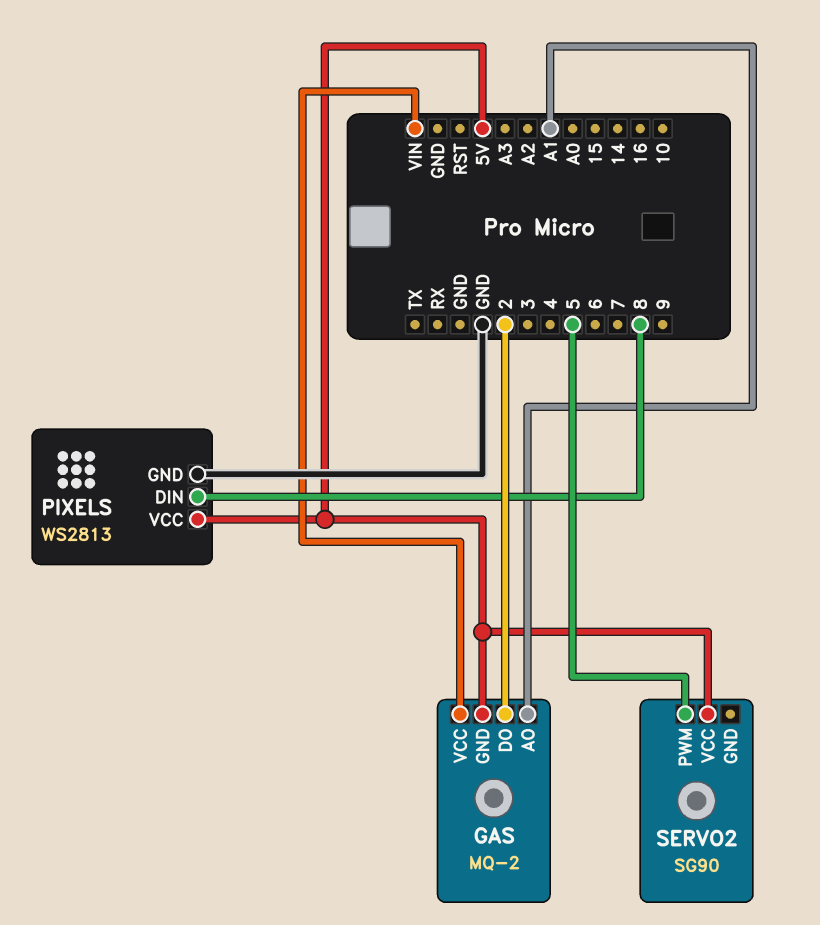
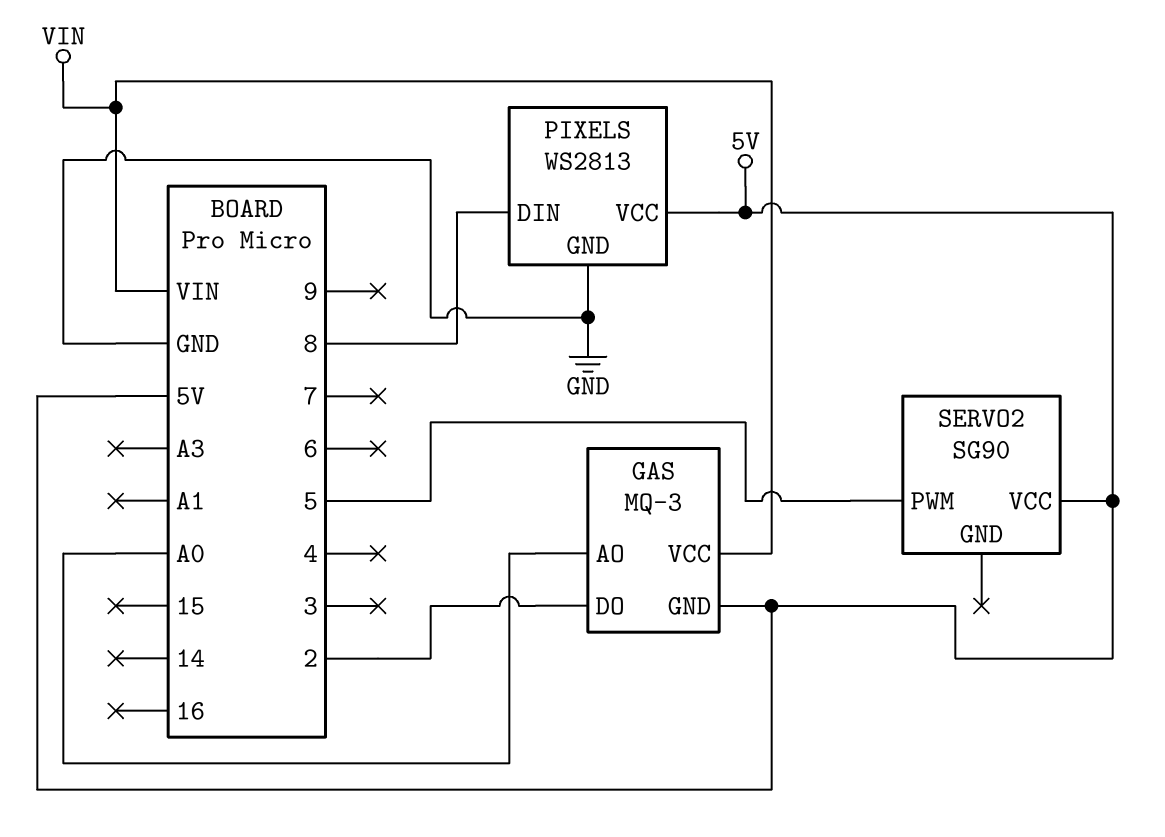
GAS: MQ-2 -> MQ-3
GAS pin AO: A1 -> A0

